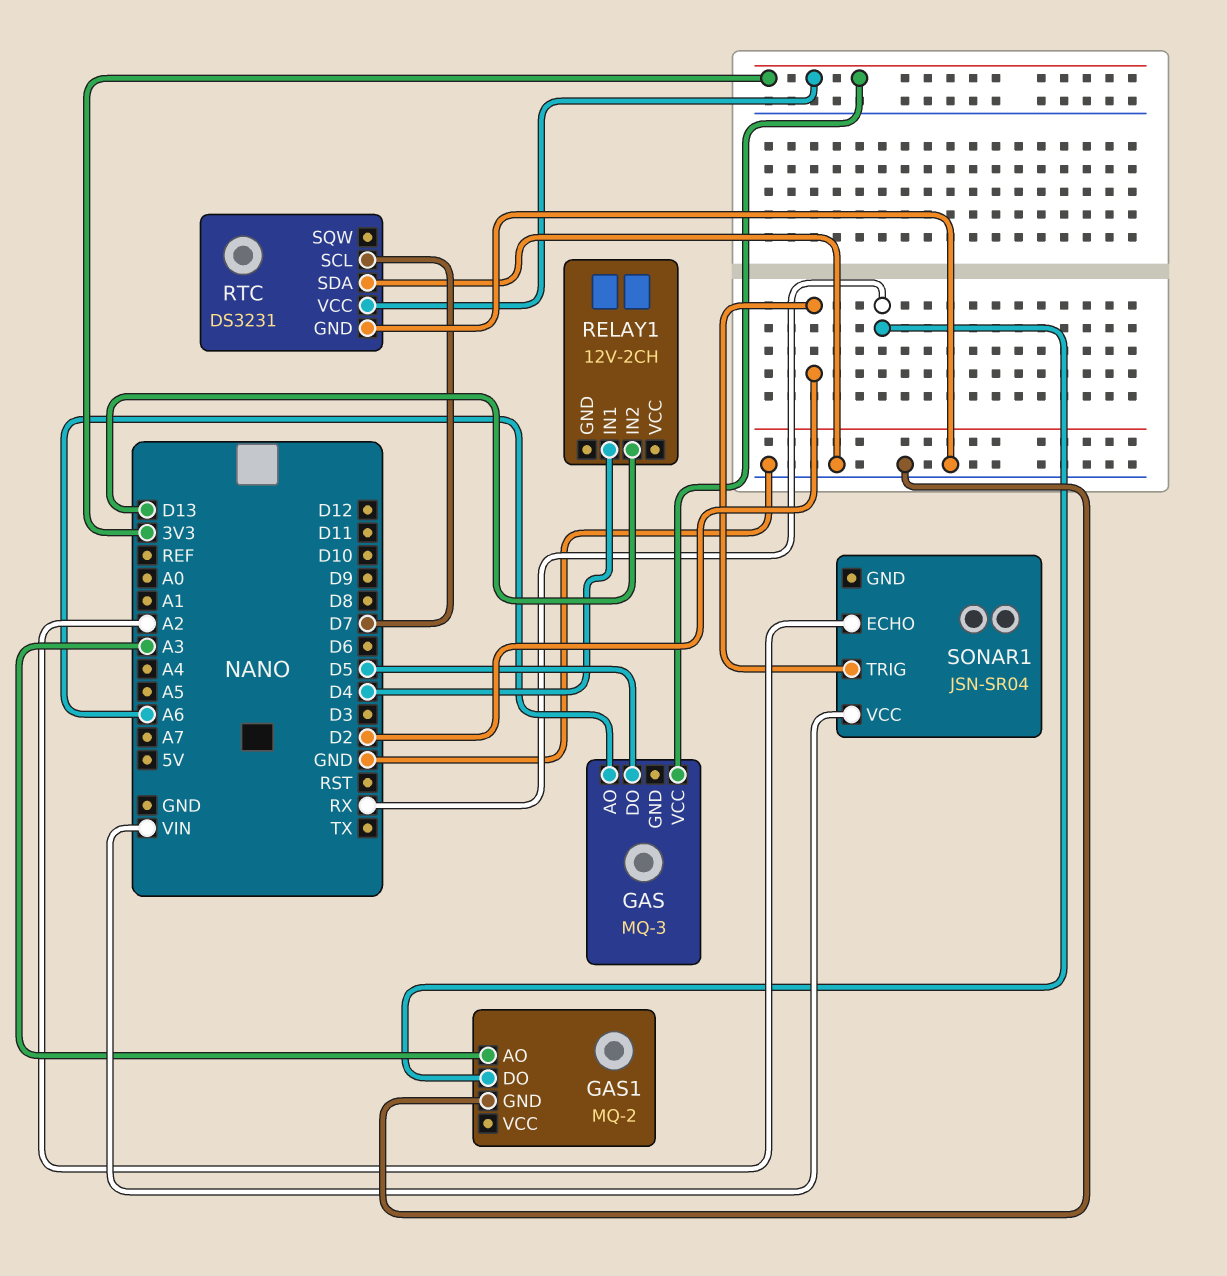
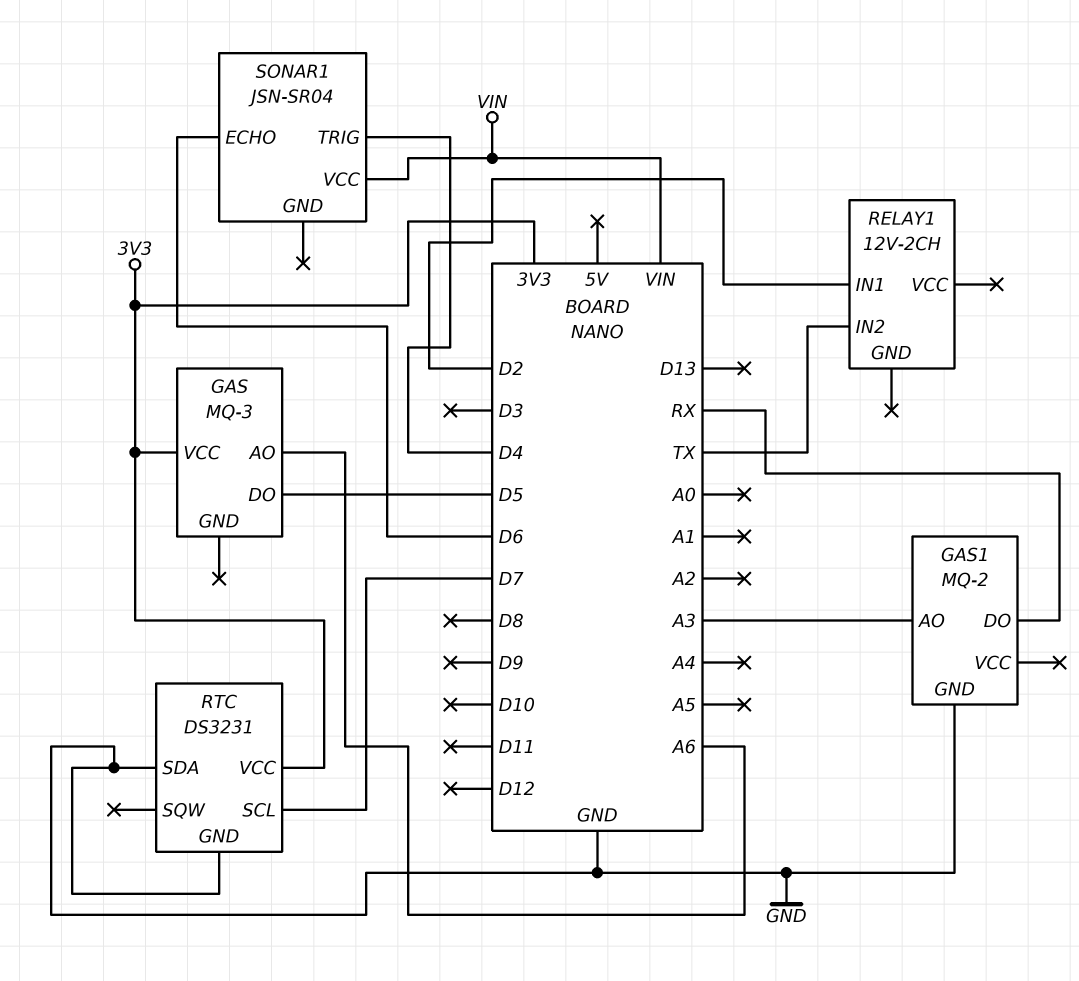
RELAY1 pin IN1: D4 -> D2
RELAY1 pin IN2: D13 -> TX
SONAR1 pin ECHO: A2 -> D6
SONAR1 pin TRIG: D2 -> D4

